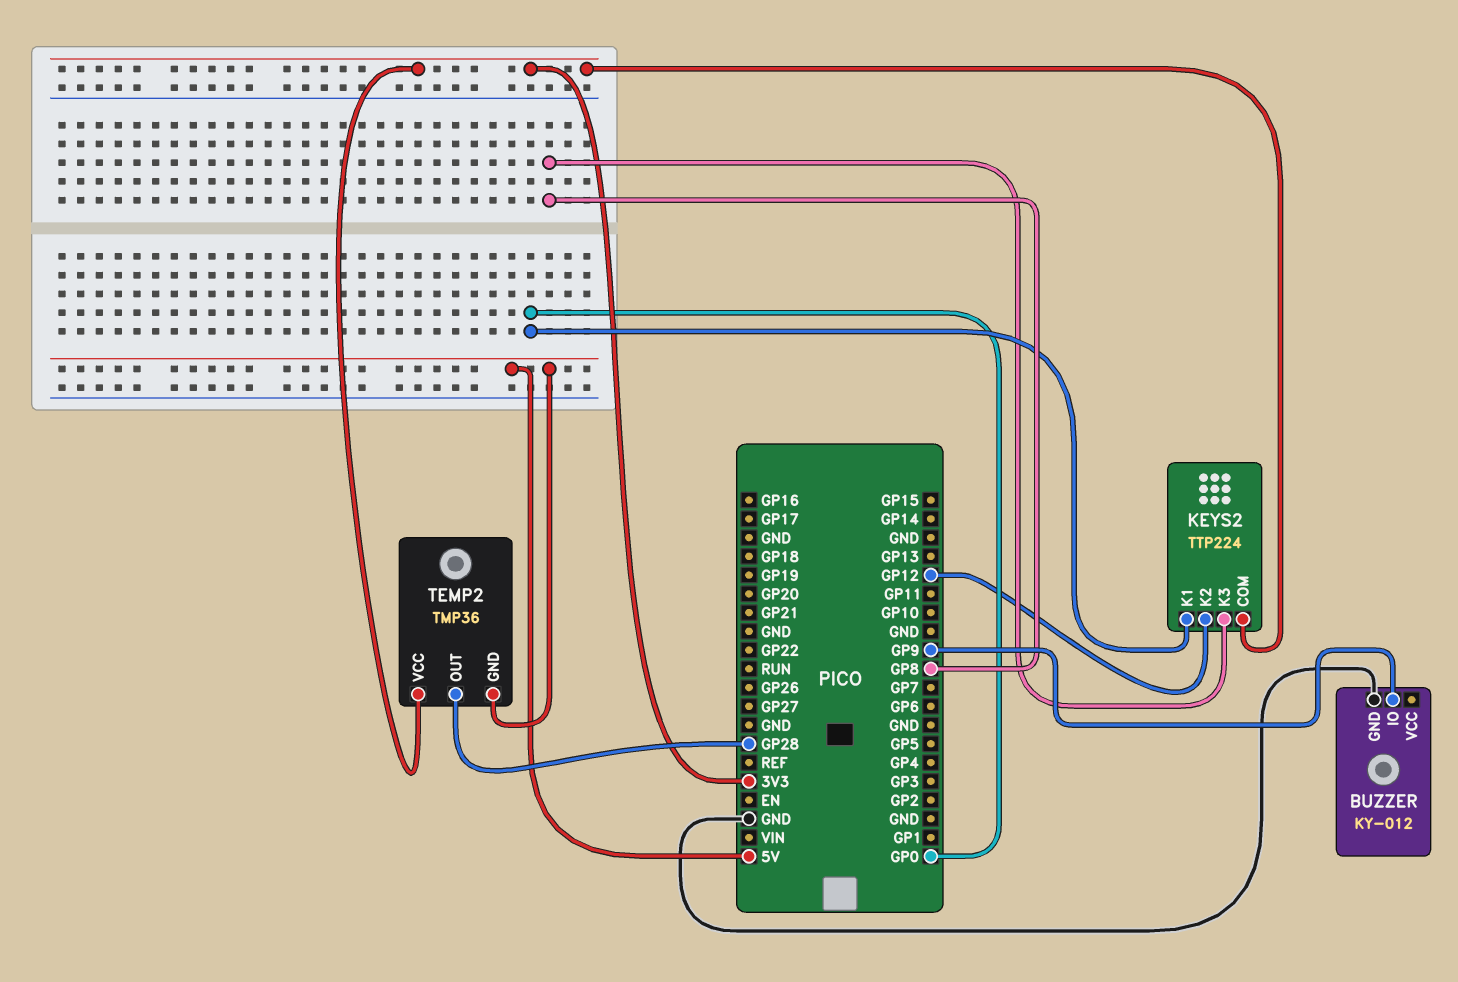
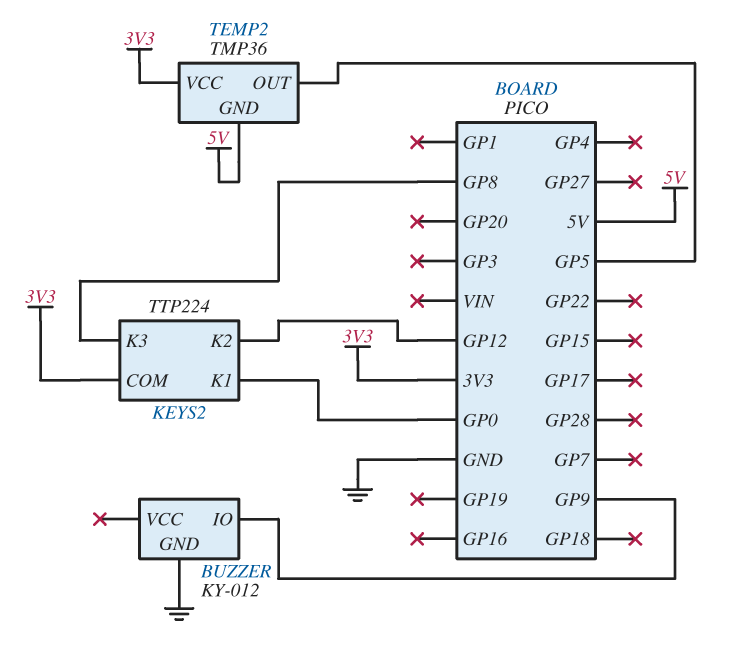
TEMP2 pin OUT: GP28 -> GP5

